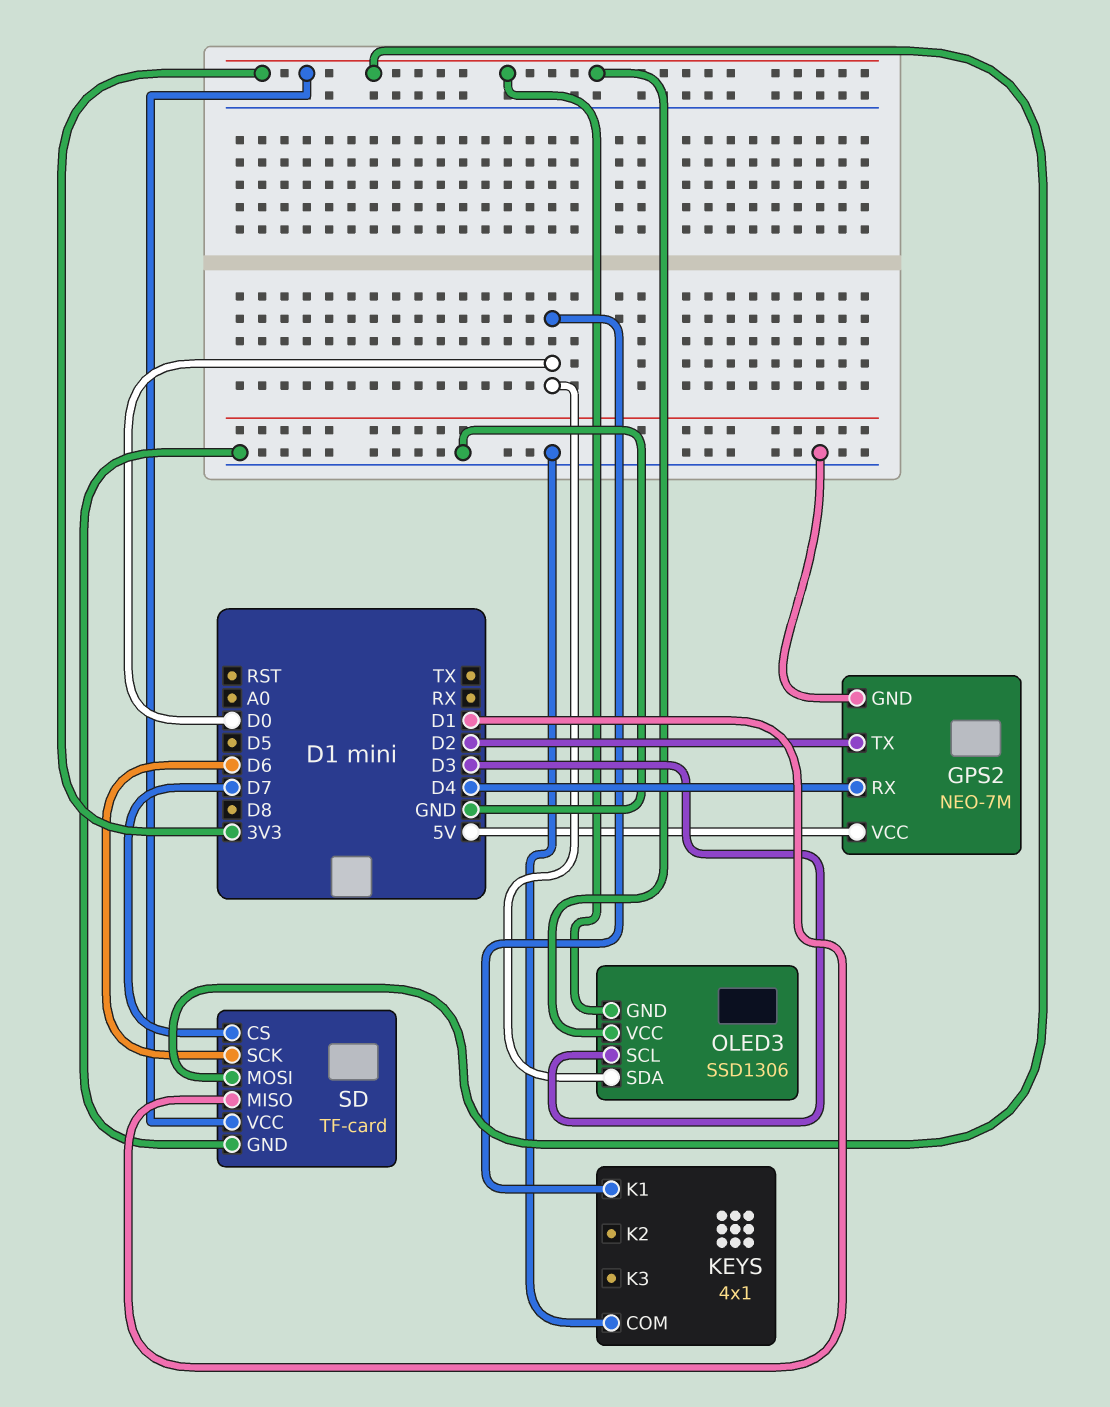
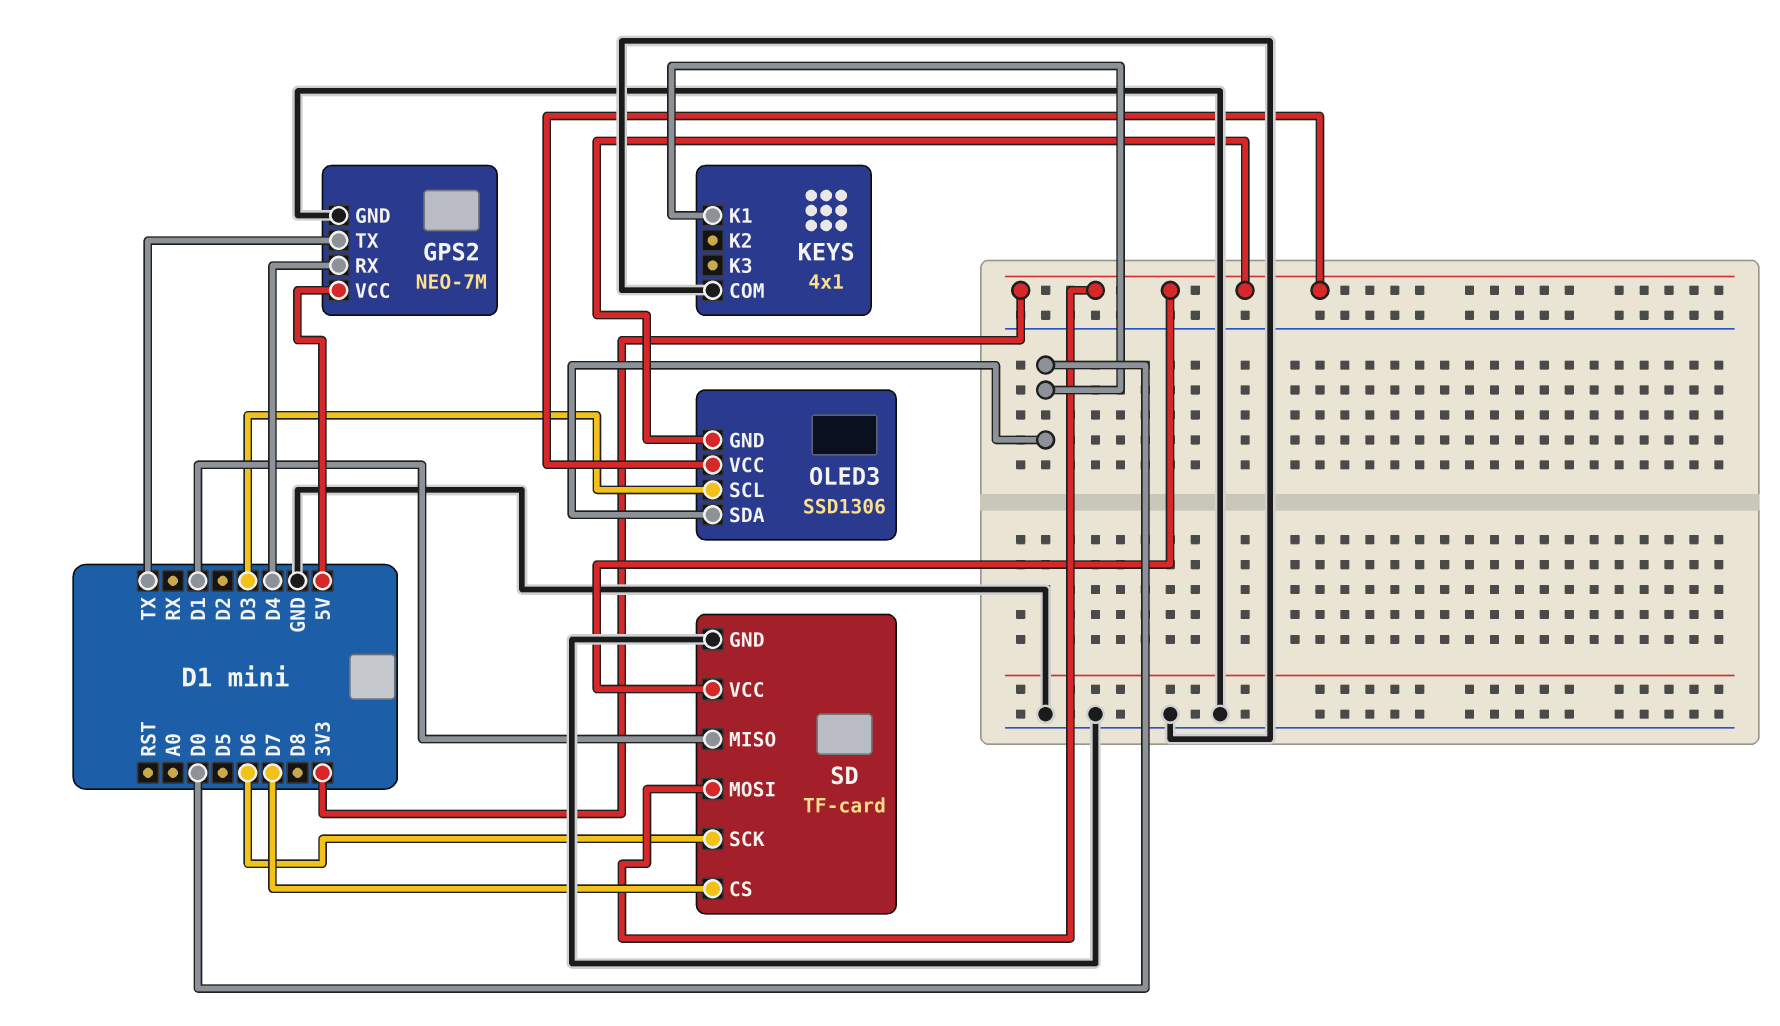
GPS2 pin TX: D2 -> TX

